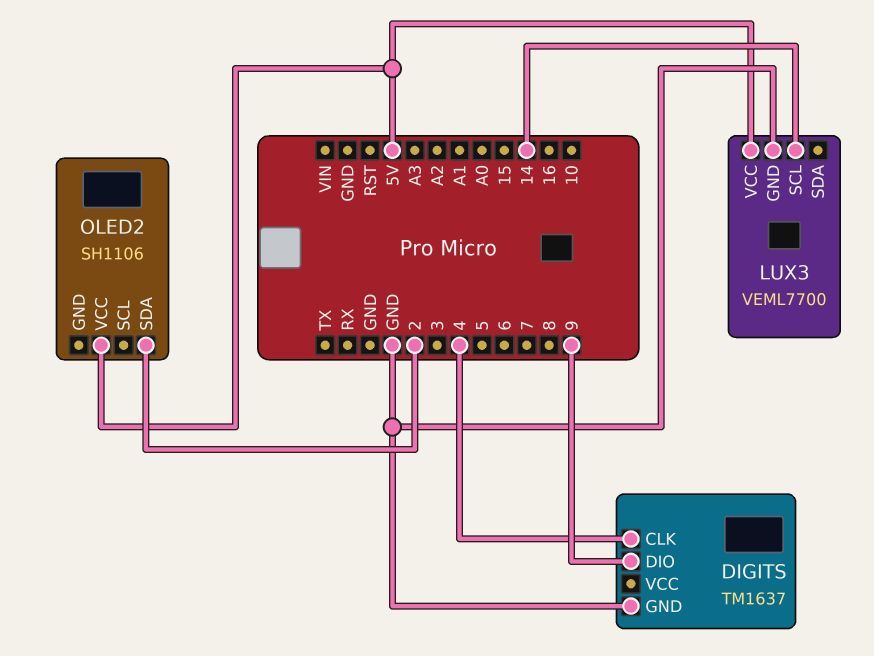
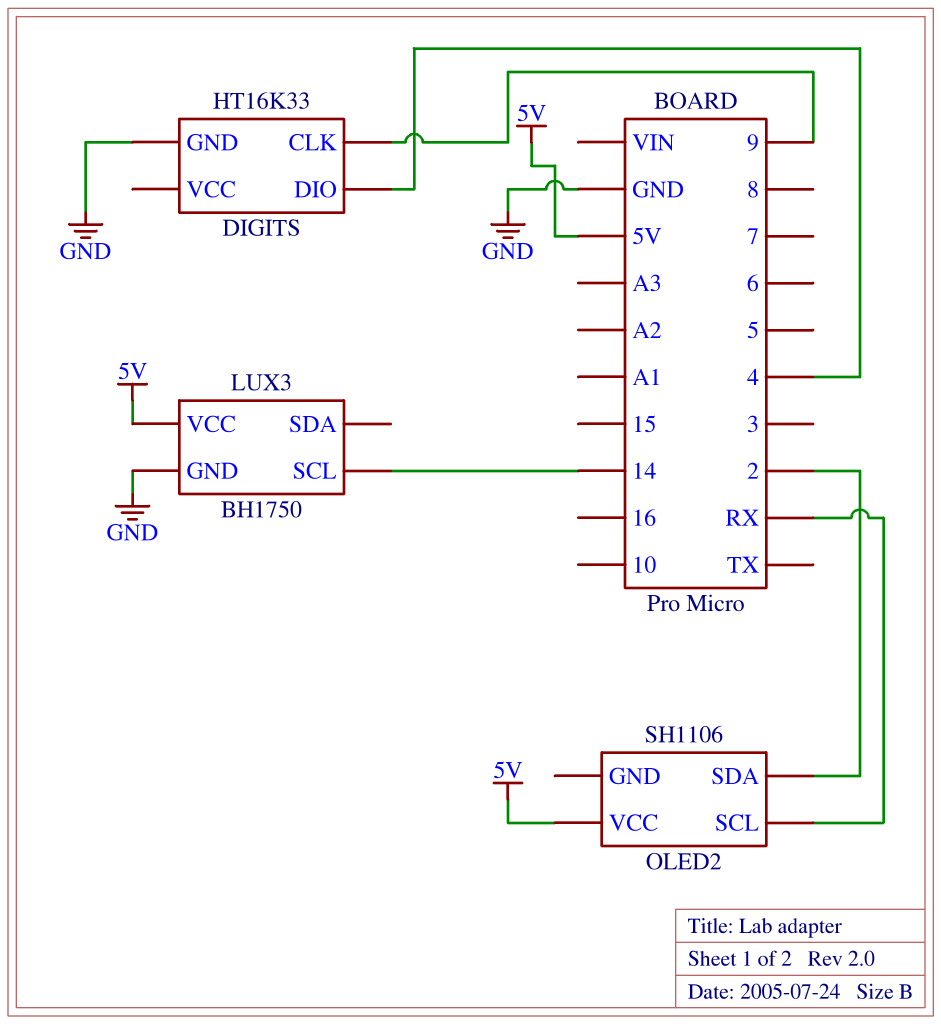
DIGITS: TM1637 -> HT16K33
DIGITS pin CLK: 4 -> 9
DIGITS pin DIO: 9 -> 4
LUX3: VEML7700 -> BH1750
OLED2 pin SCL: none -> RX

